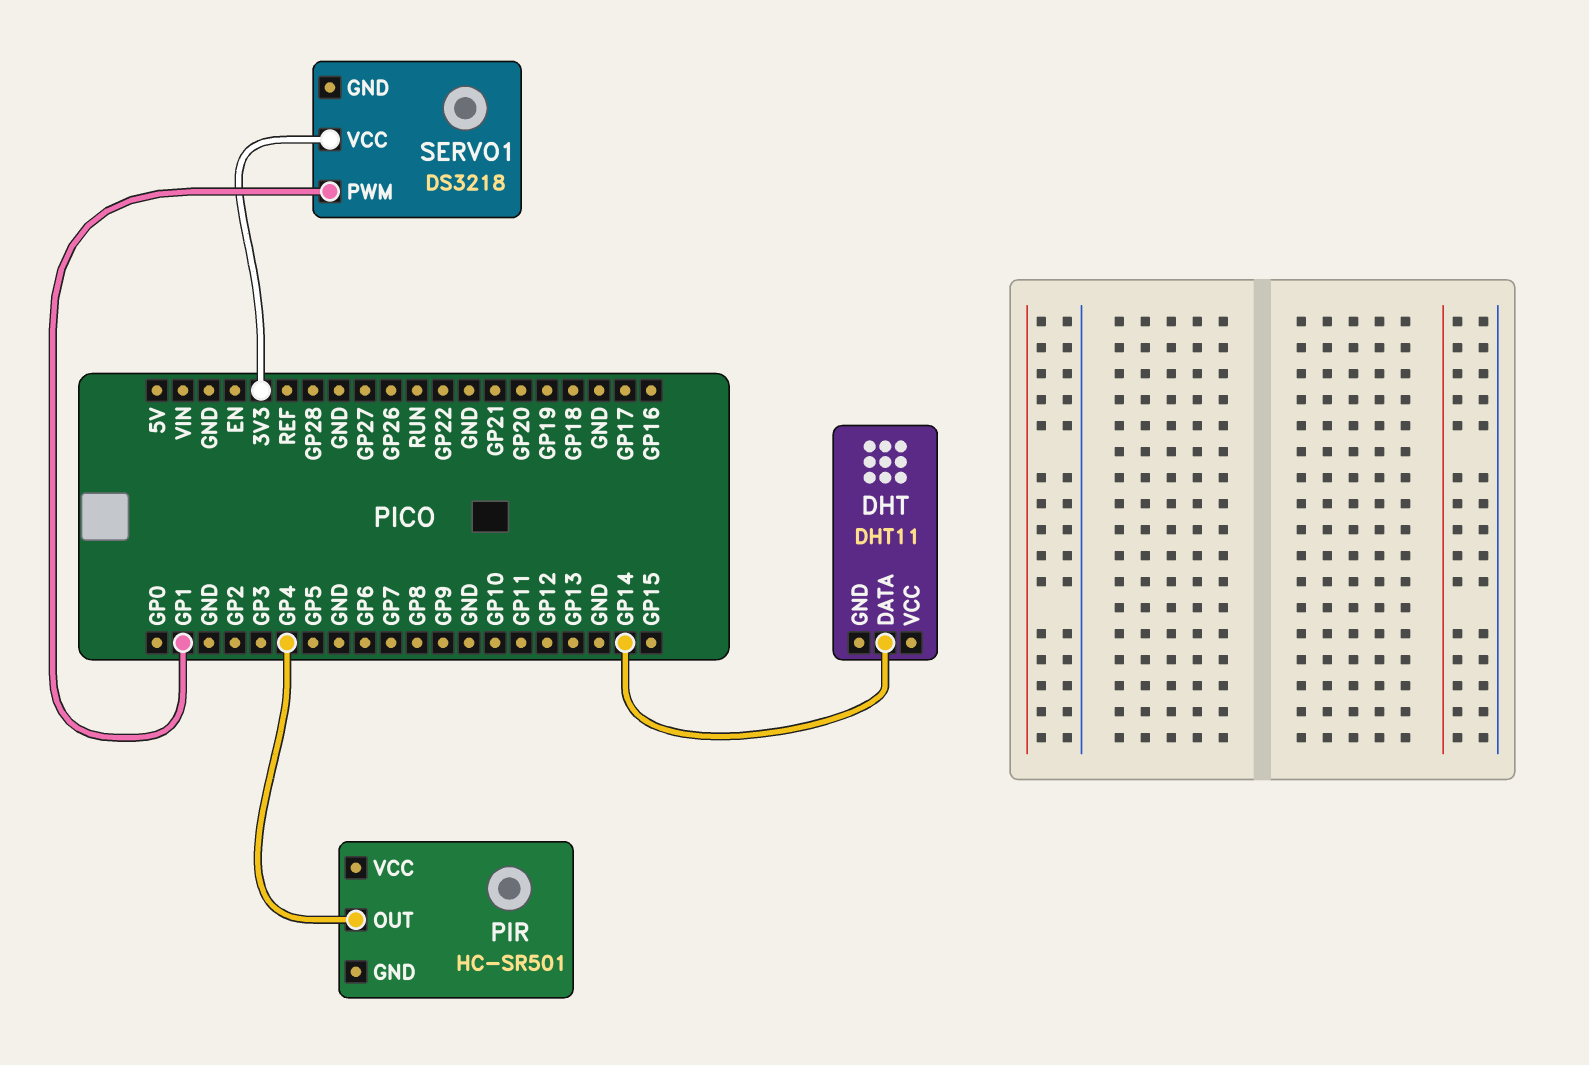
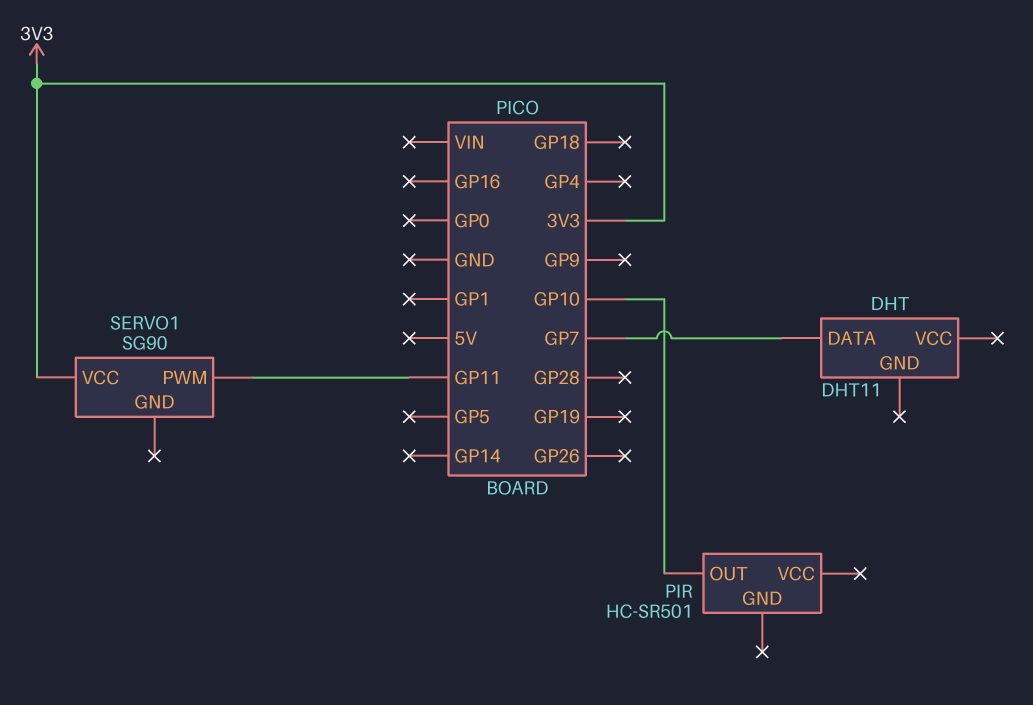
DHT pin DATA: GP14 -> GP7
PIR pin OUT: GP4 -> GP10
SERVO1: DS3218 -> SG90
SERVO1 pin PWM: GP1 -> GP11

